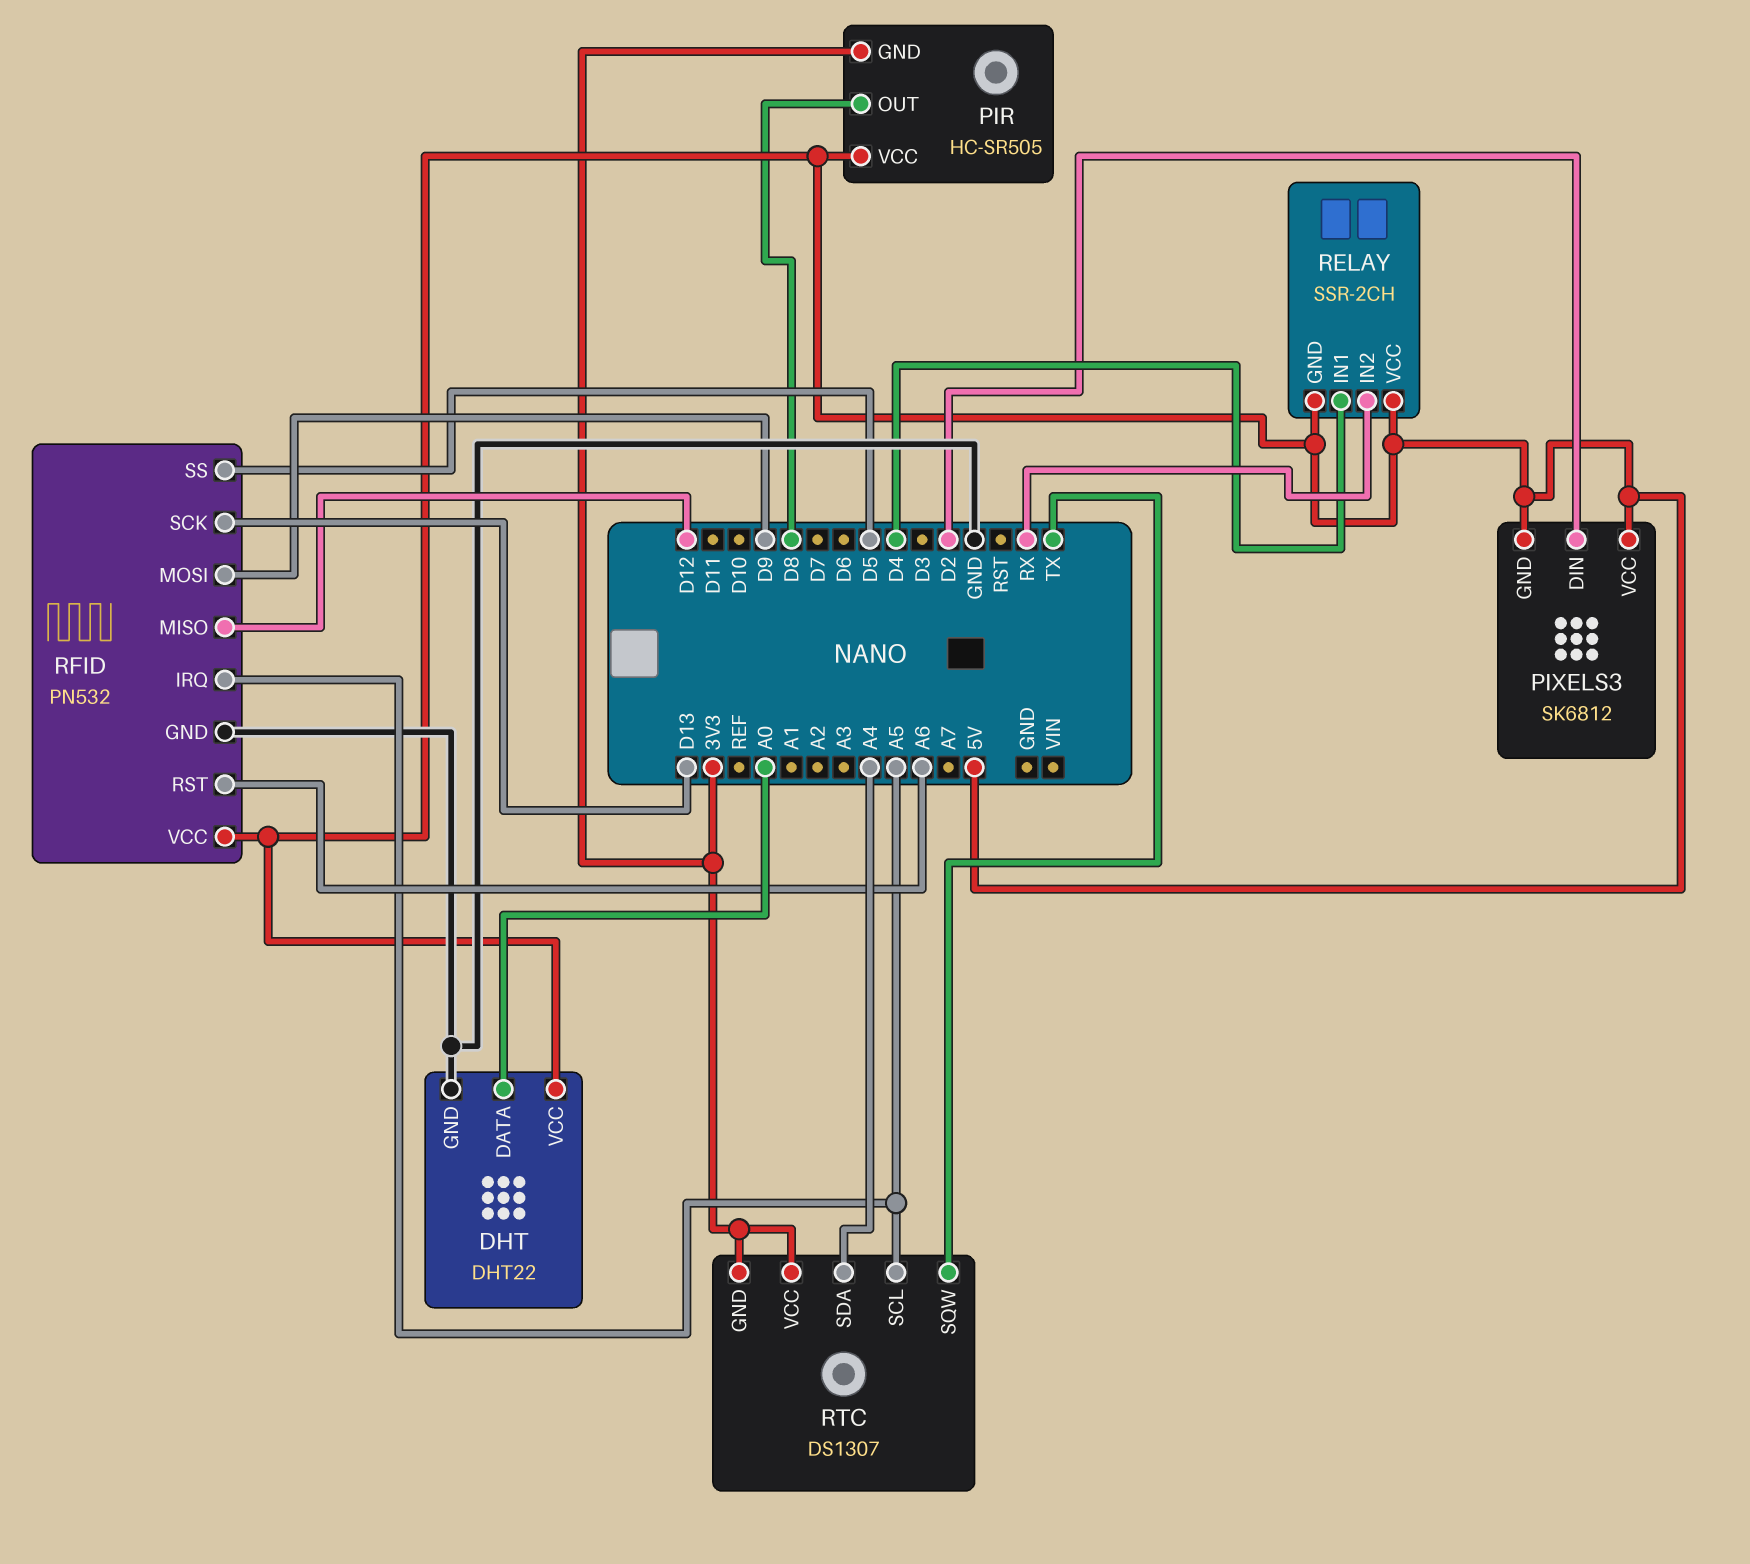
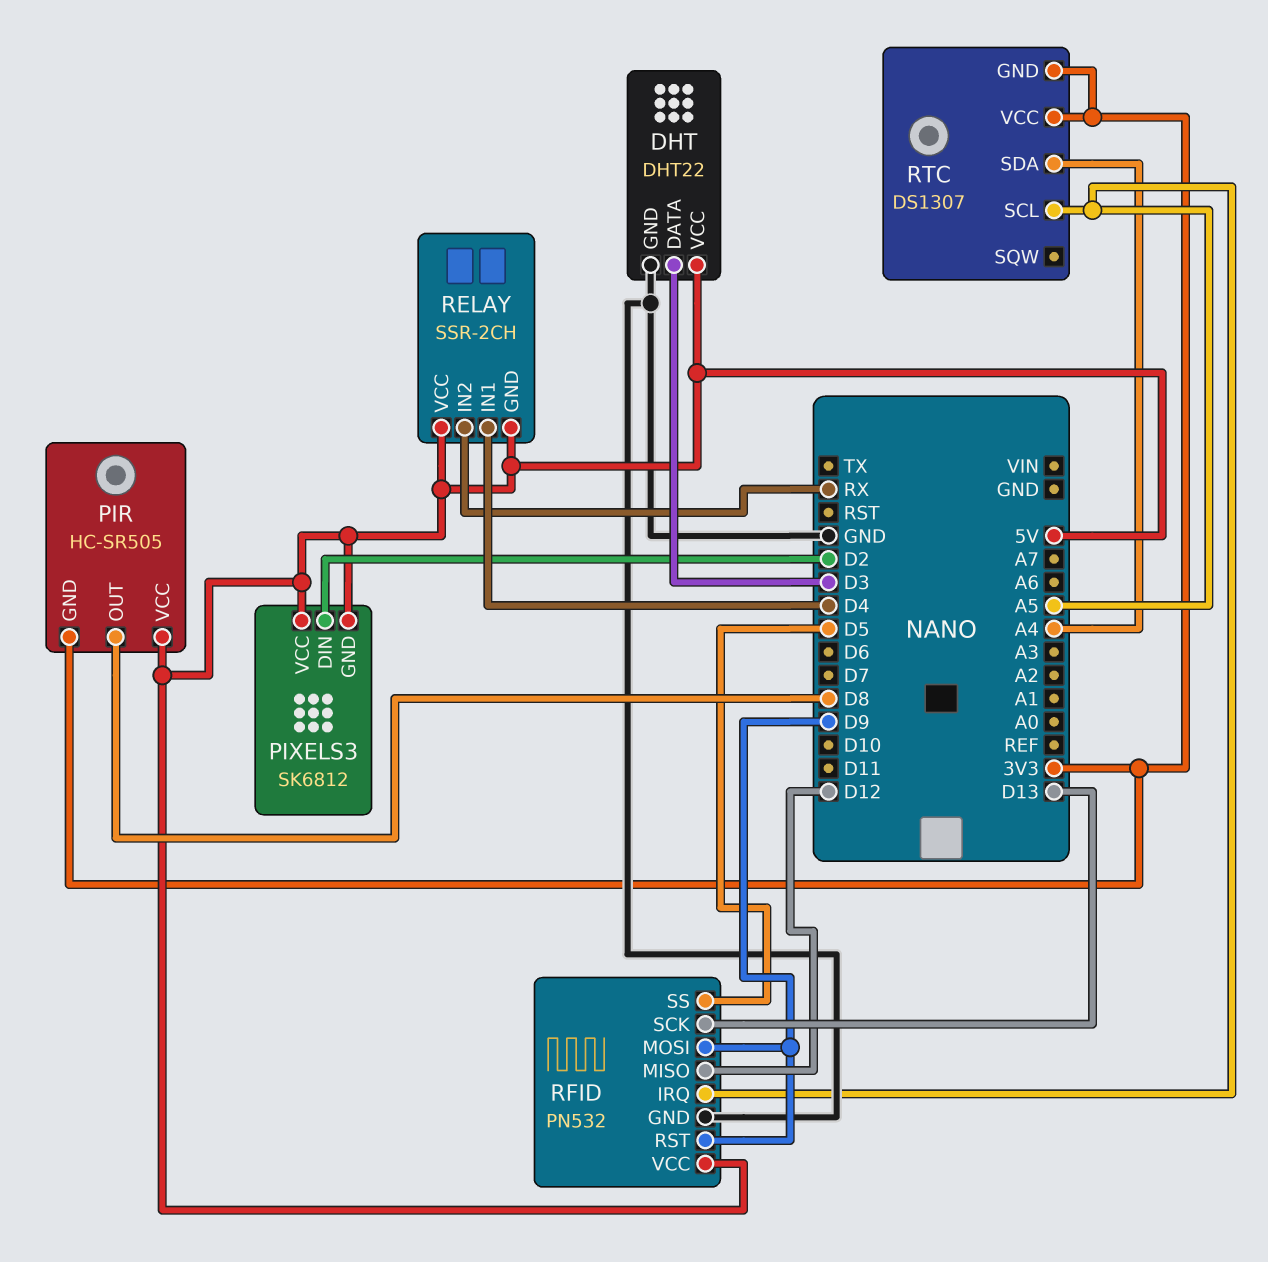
DHT pin DATA: A0 -> D3
RFID pin RST: A6 -> D9
RTC pin SQW: TX -> none

